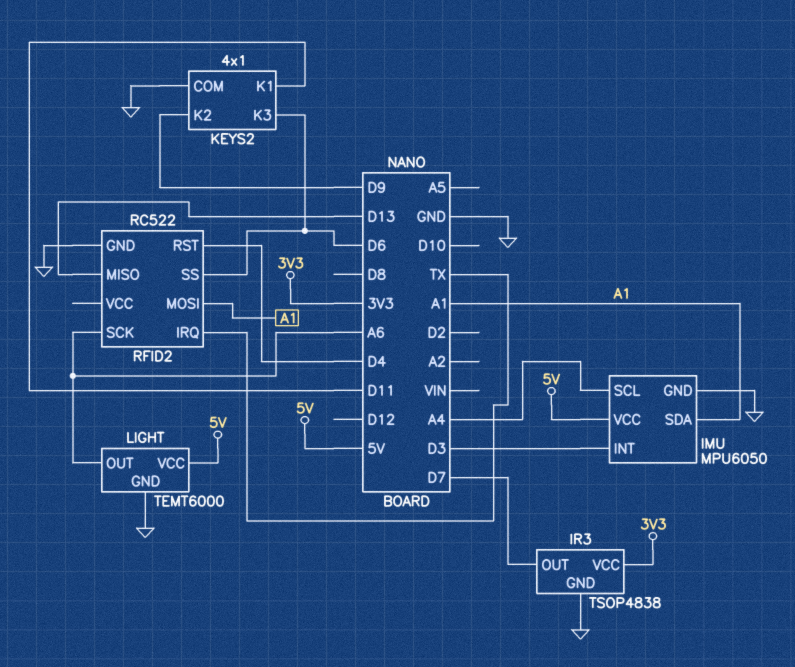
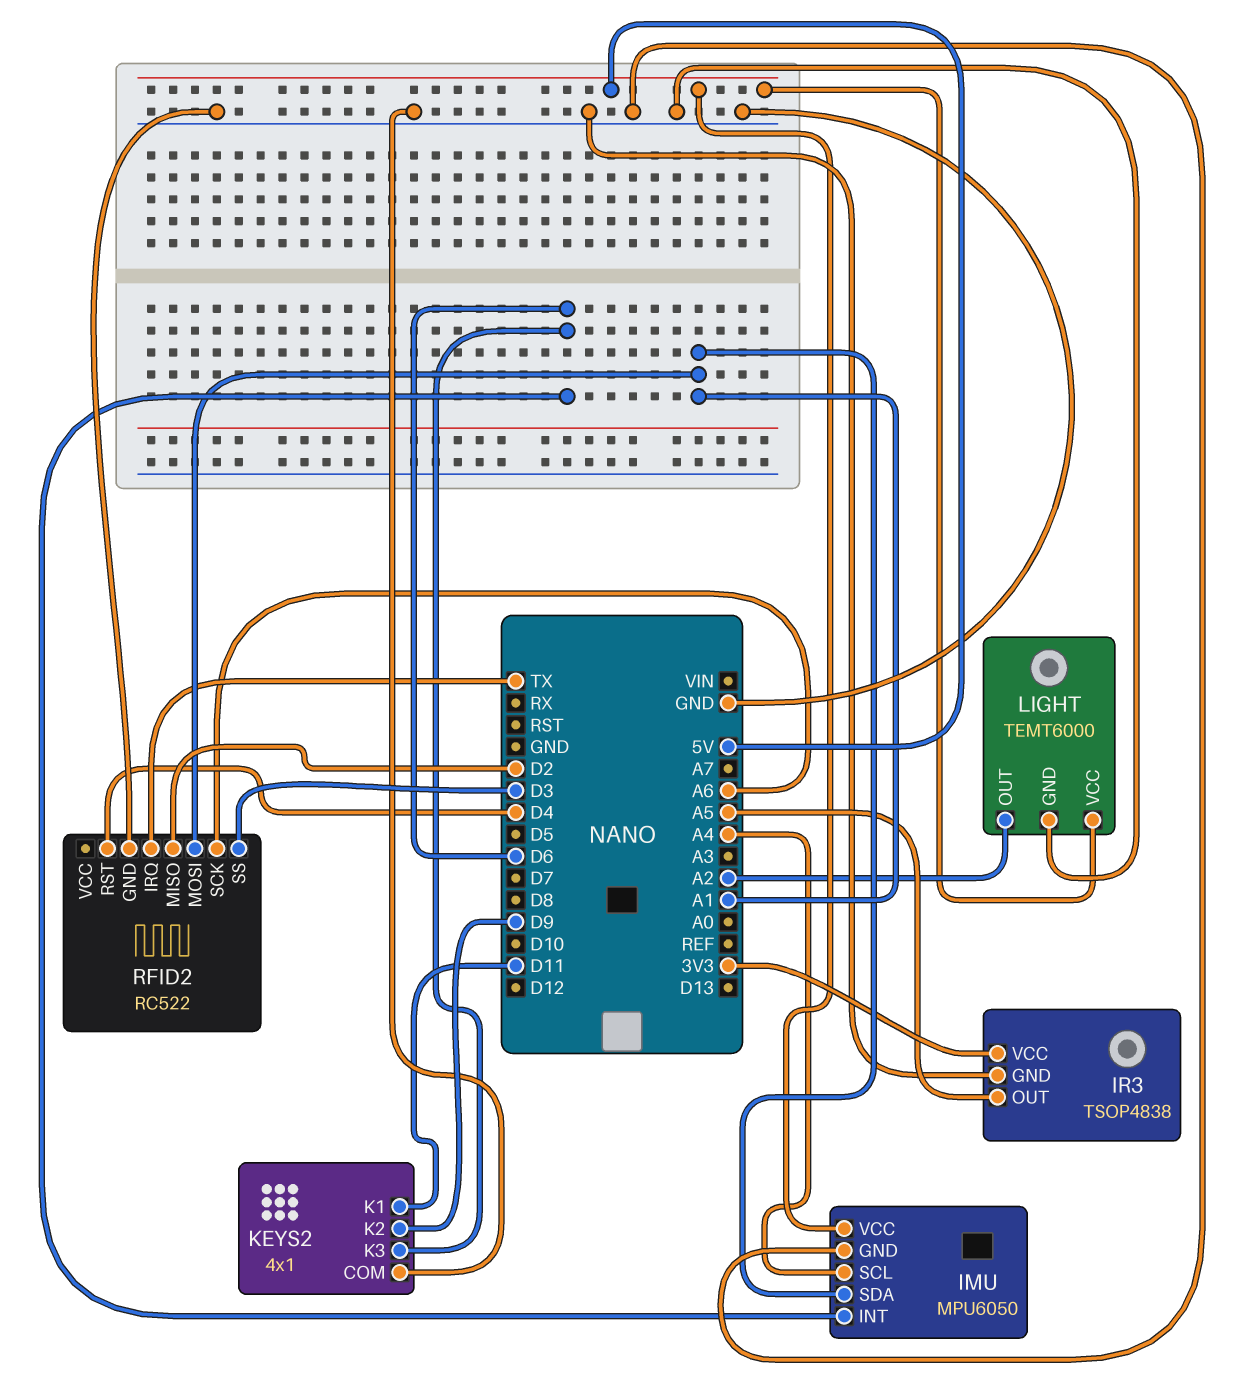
IMU pin INT: D3 -> D6
IR3 pin OUT: D7 -> A5
LIGHT pin OUT: A6 -> A2
RFID2 pin MISO: D13 -> D2
RFID2 pin SS: D6 -> D3

